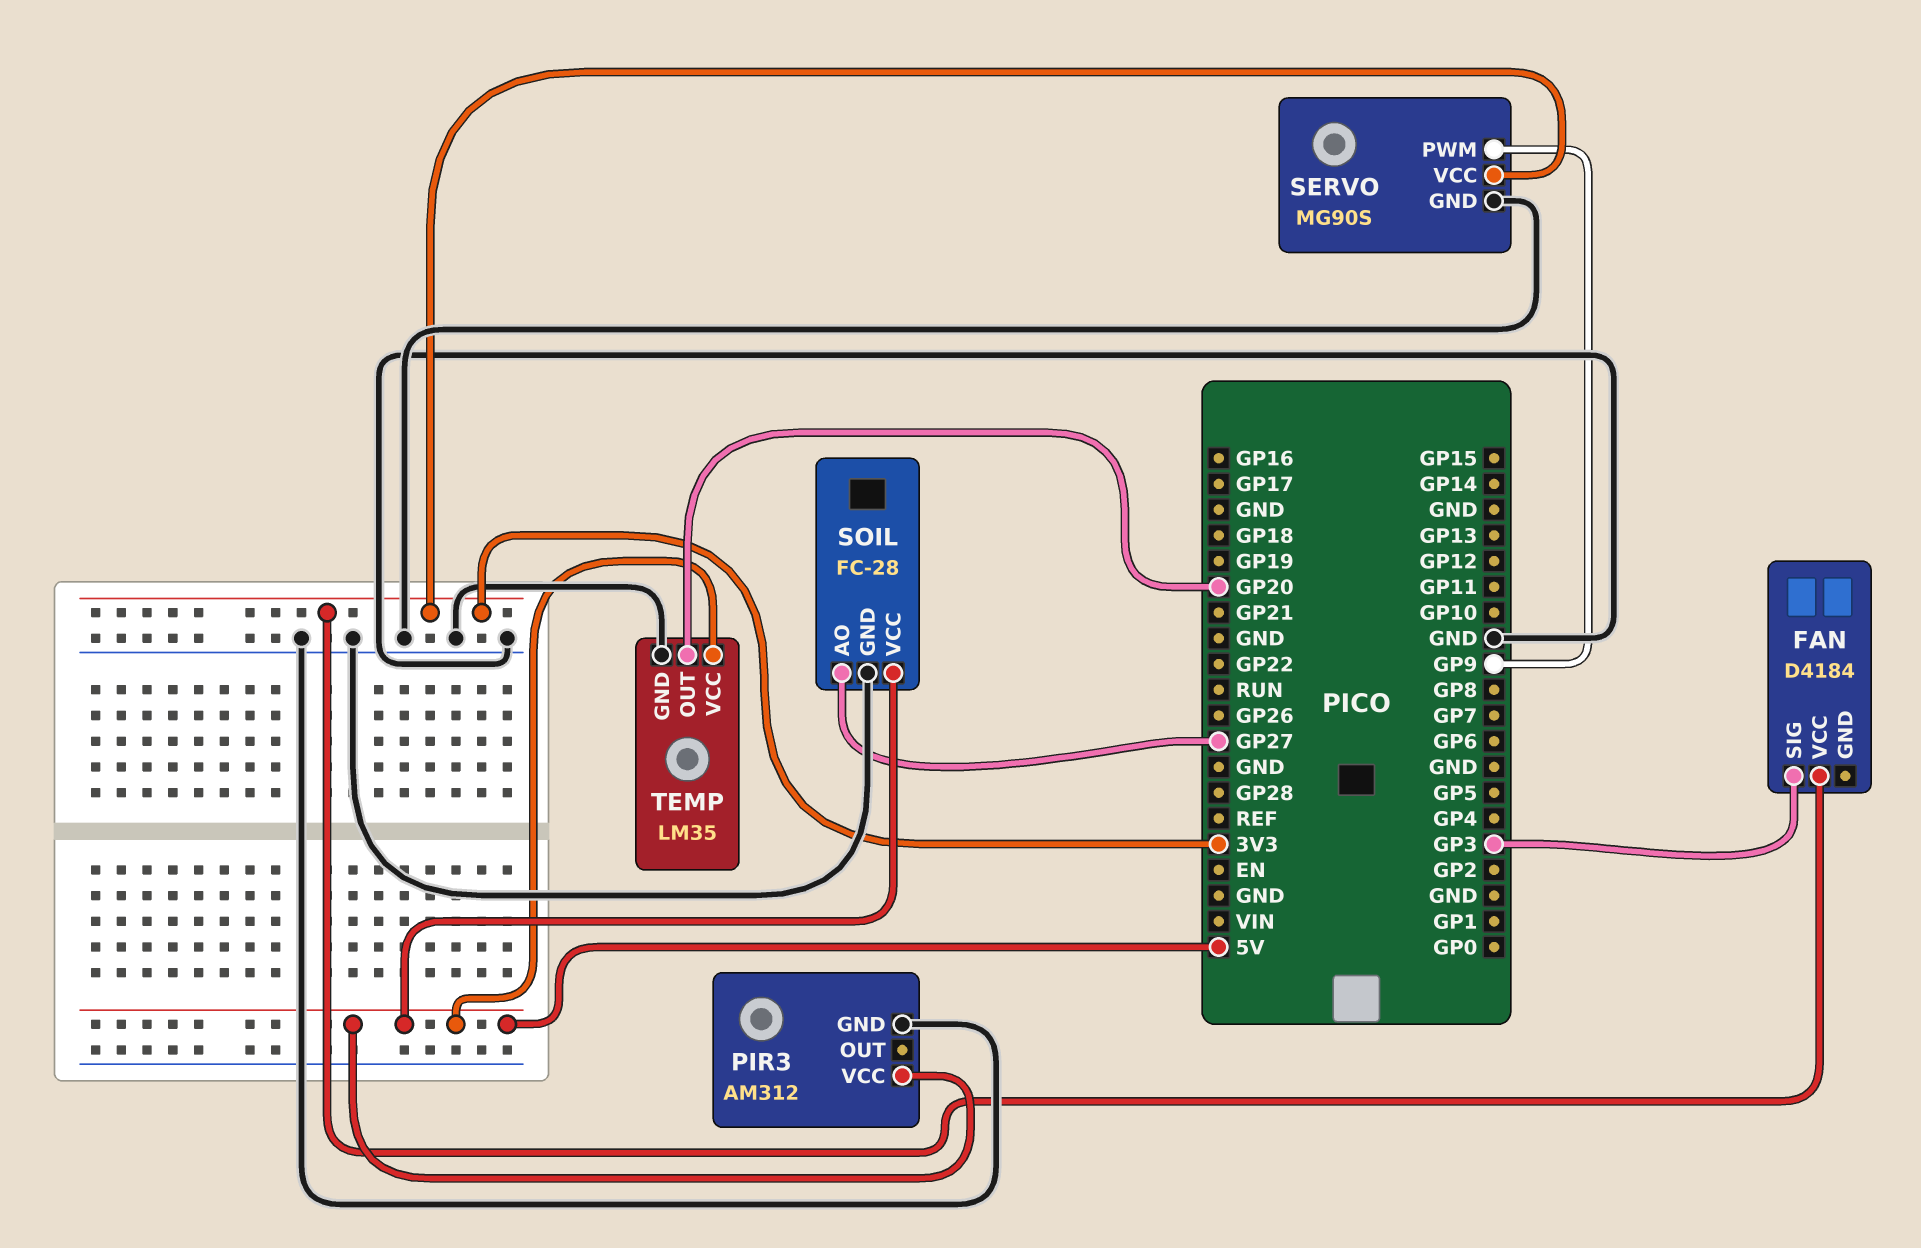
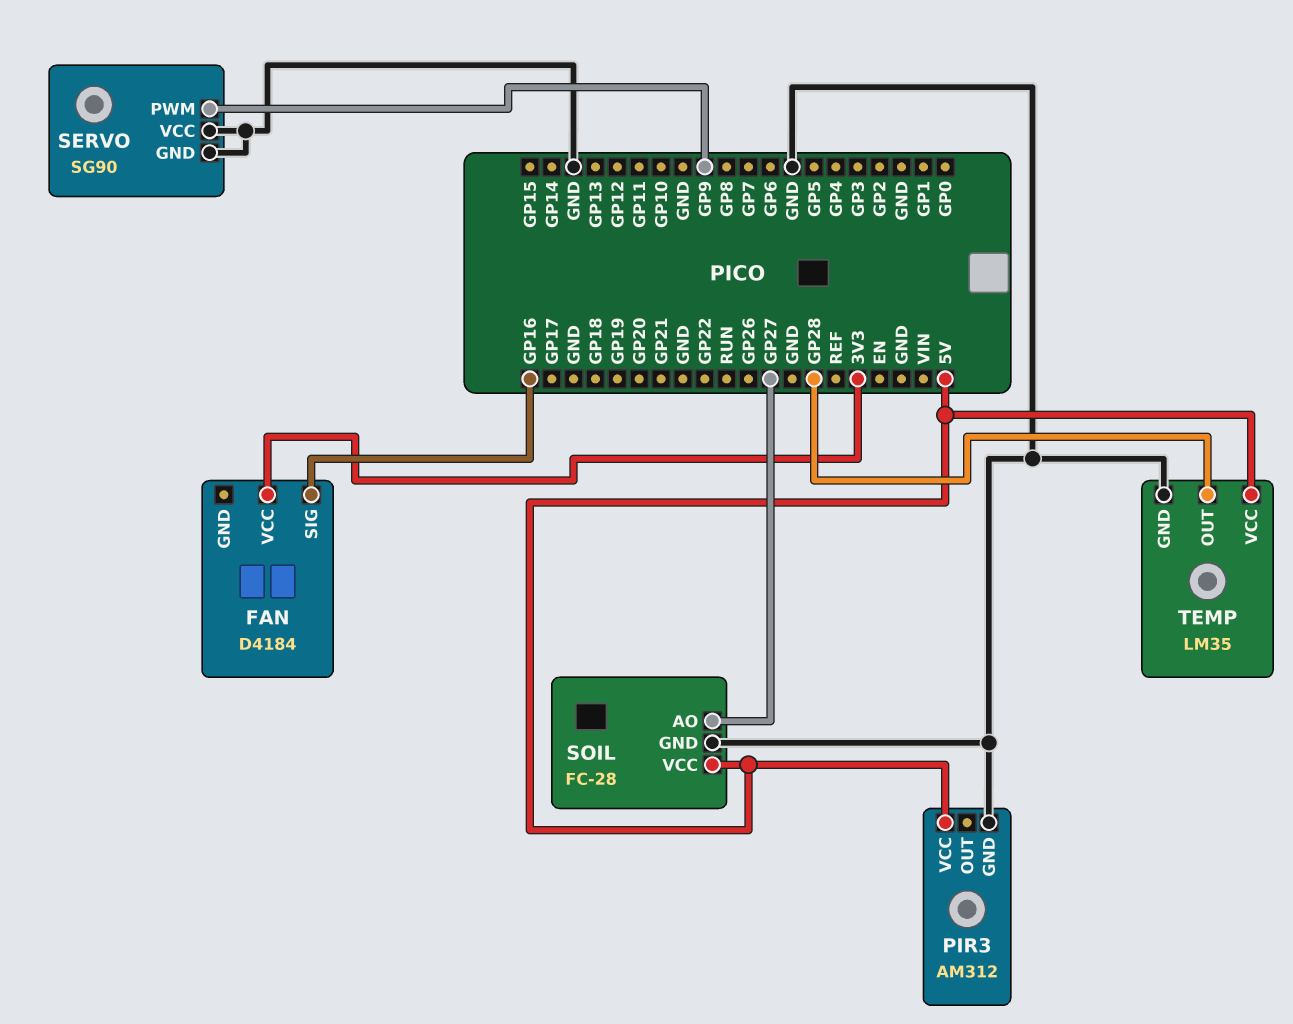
FAN pin SIG: GP3 -> GP16
SERVO: MG90S -> SG90
SERVO pin VCC: 3V3 -> GND
TEMP pin OUT: GP20 -> GP28

